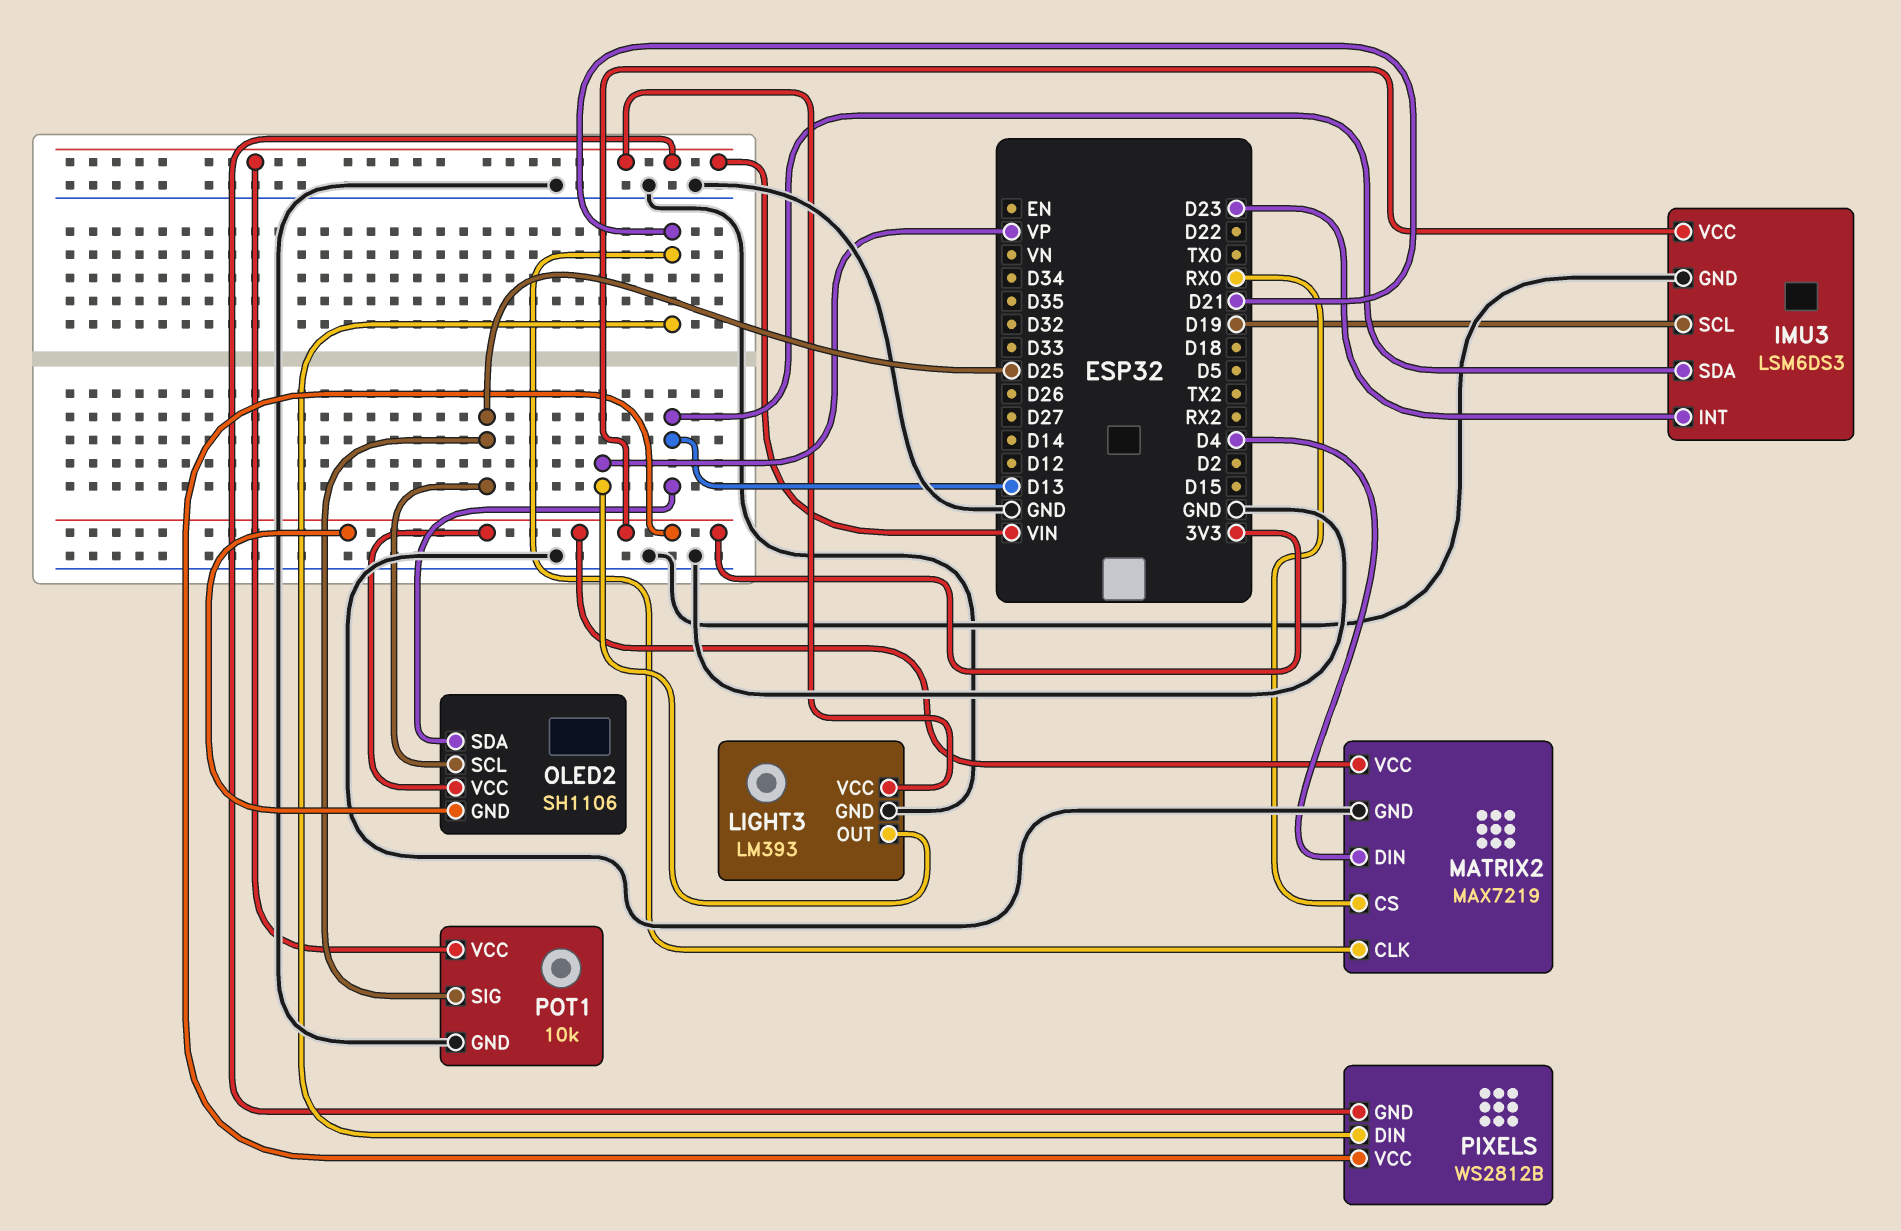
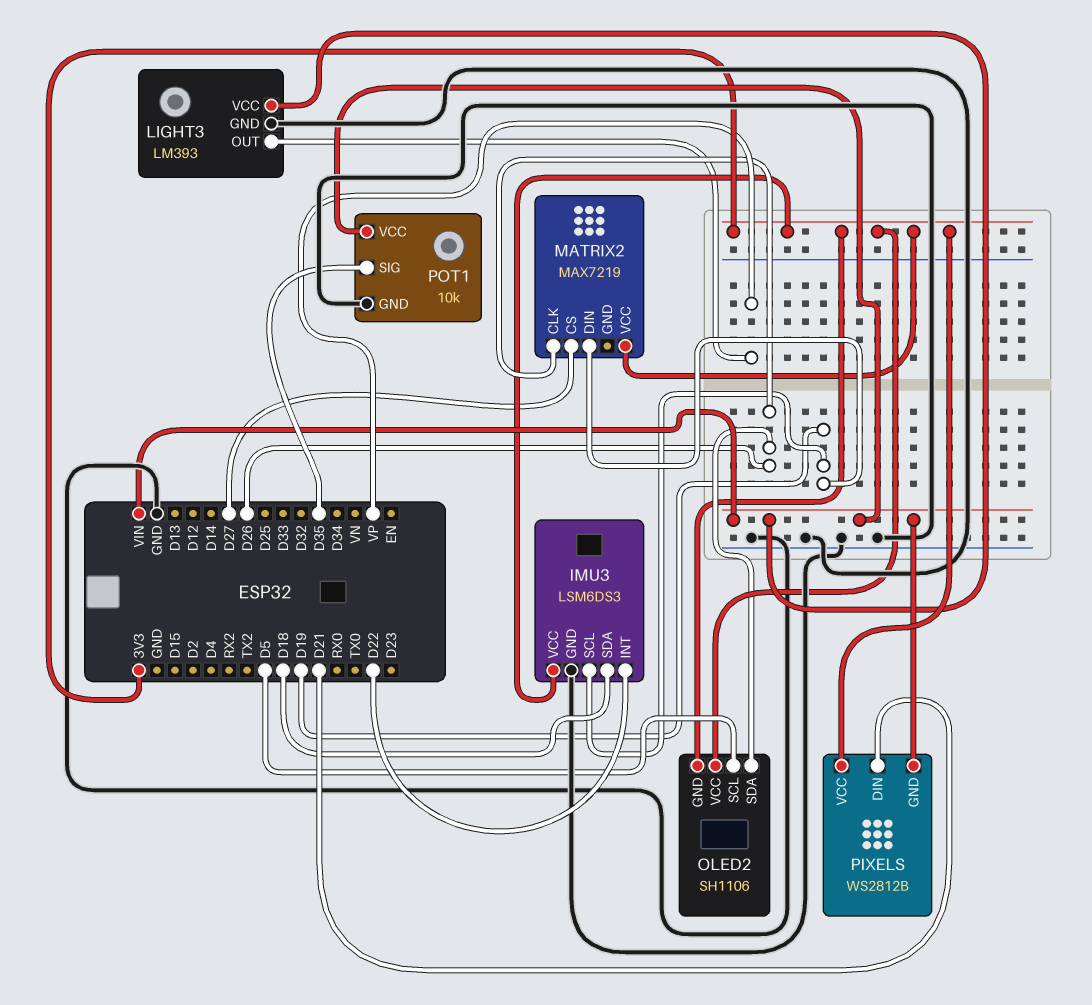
IMU3 pin INT: D23 -> D22
IMU3 pin SDA: D13 -> D18
MATRIX2 pin CLK: D21 -> D26
MATRIX2 pin CS: RX0 -> D27
MATRIX2 pin DIN: D4 -> D19
MATRIX2 pin GND: GND -> none
OLED2 pin SCL: D25 -> D5
OLED2 pin SDA: D13 -> D26
POT1 pin SIG: D25 -> D35

